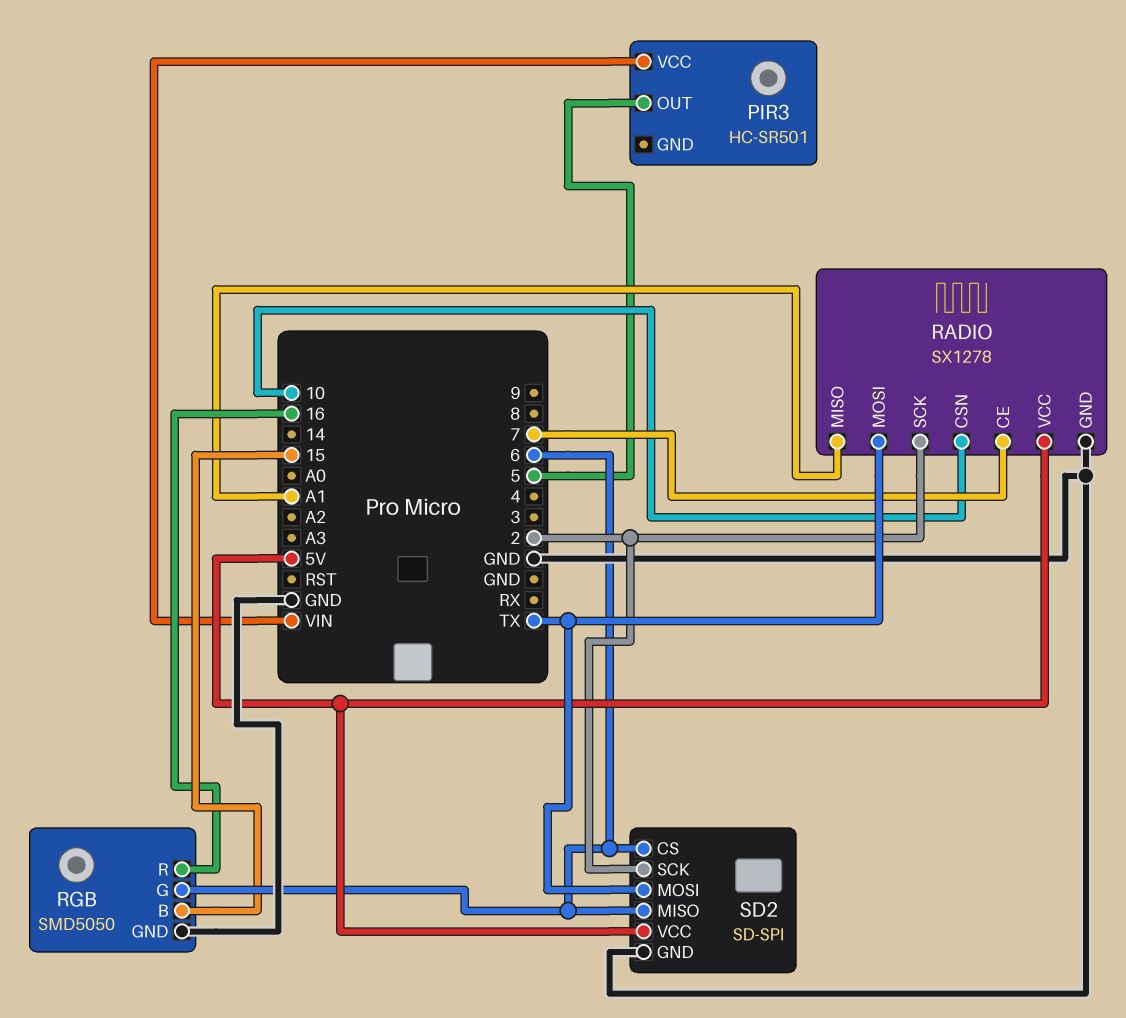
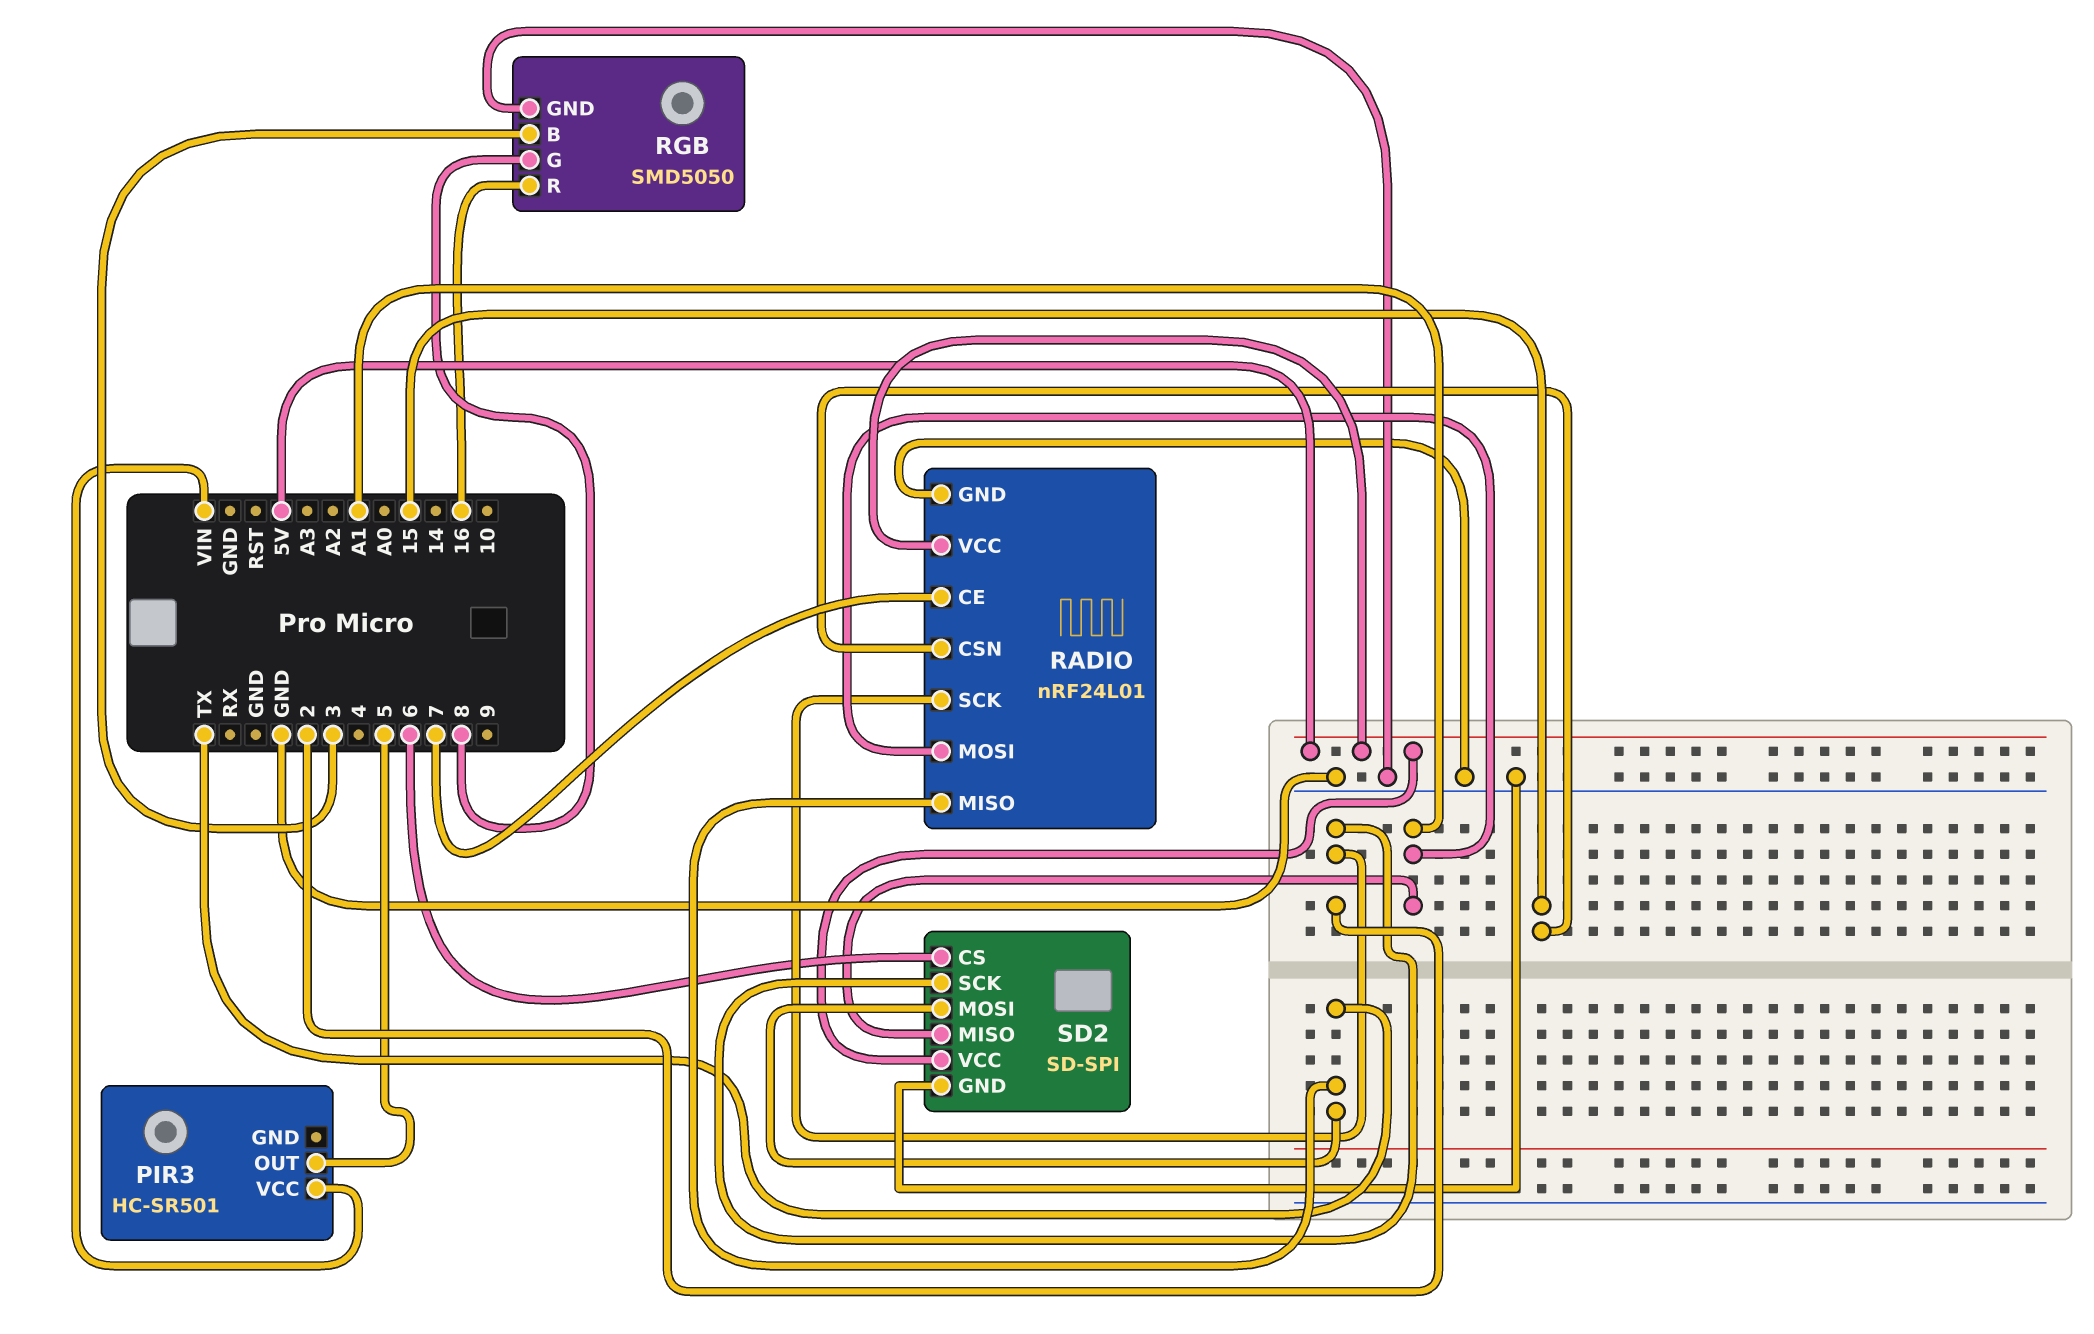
RADIO: SX1278 -> nRF24L01
RADIO pin CSN: 10 -> 15
RADIO pin MISO: A1 -> TX
RADIO pin MOSI: TX -> A1
RGB pin B: 15 -> 3
RGB pin G: 6 -> 8
SD2 pin MISO: 6 -> A1

